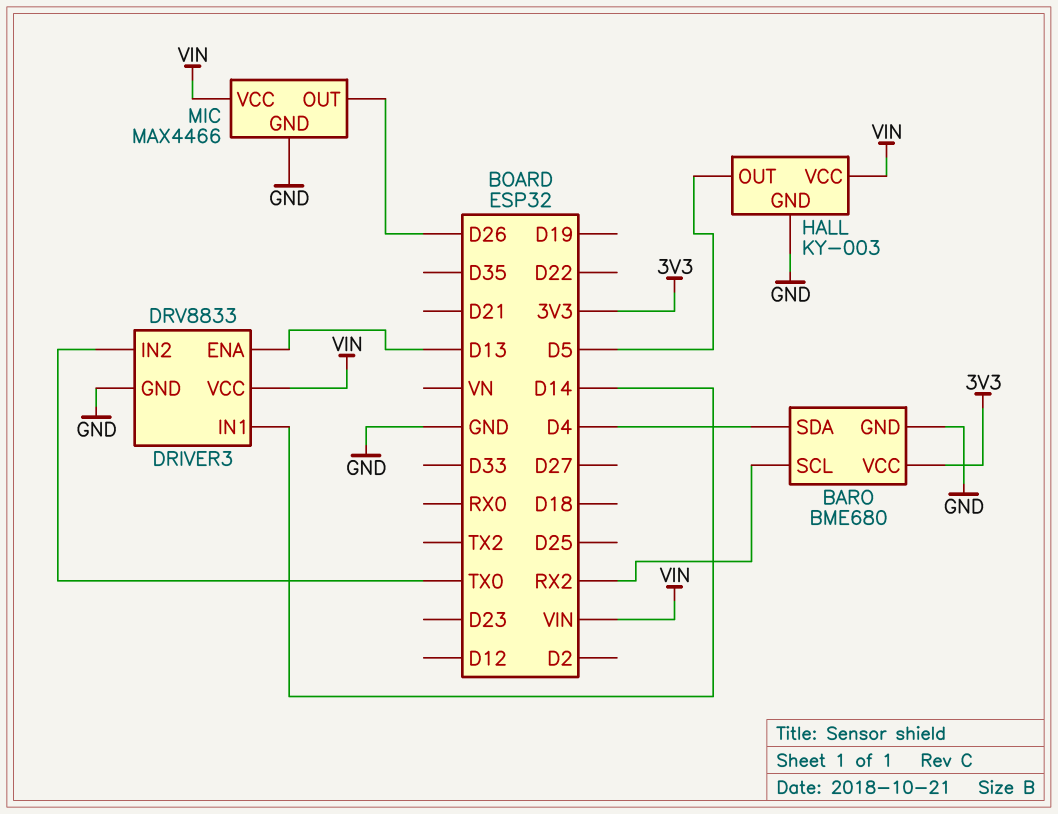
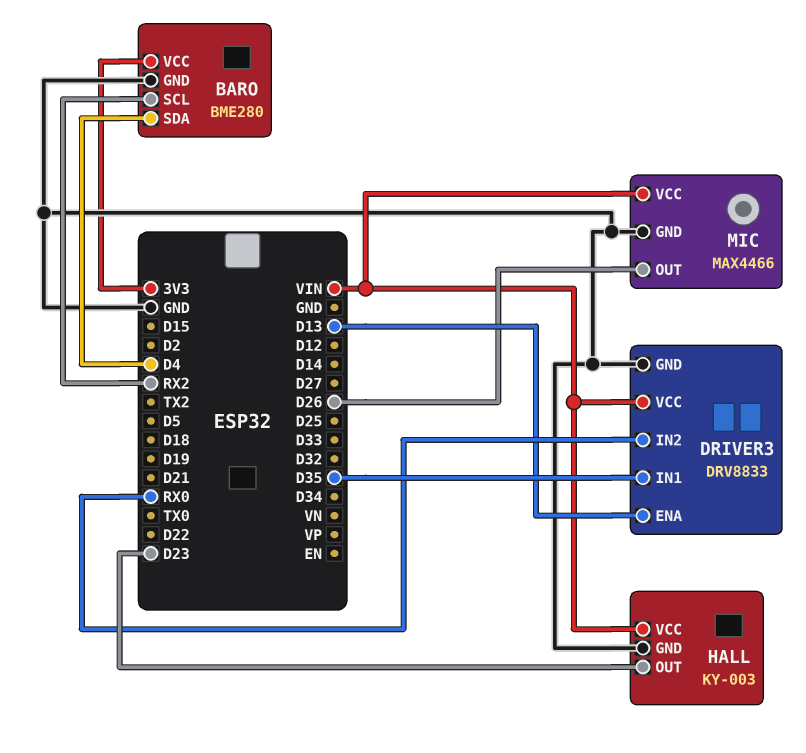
BARO: BME680 -> BME280
DRIVER3 pin IN1: D14 -> D35
DRIVER3 pin IN2: TX0 -> RX0
HALL pin OUT: D5 -> D23

